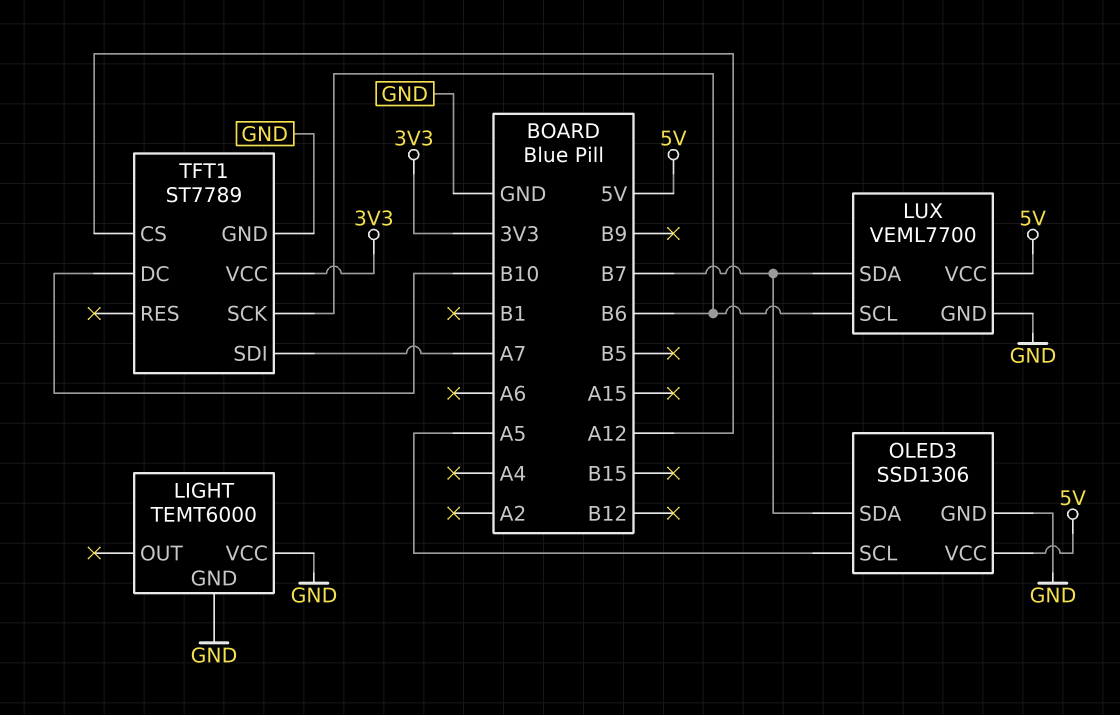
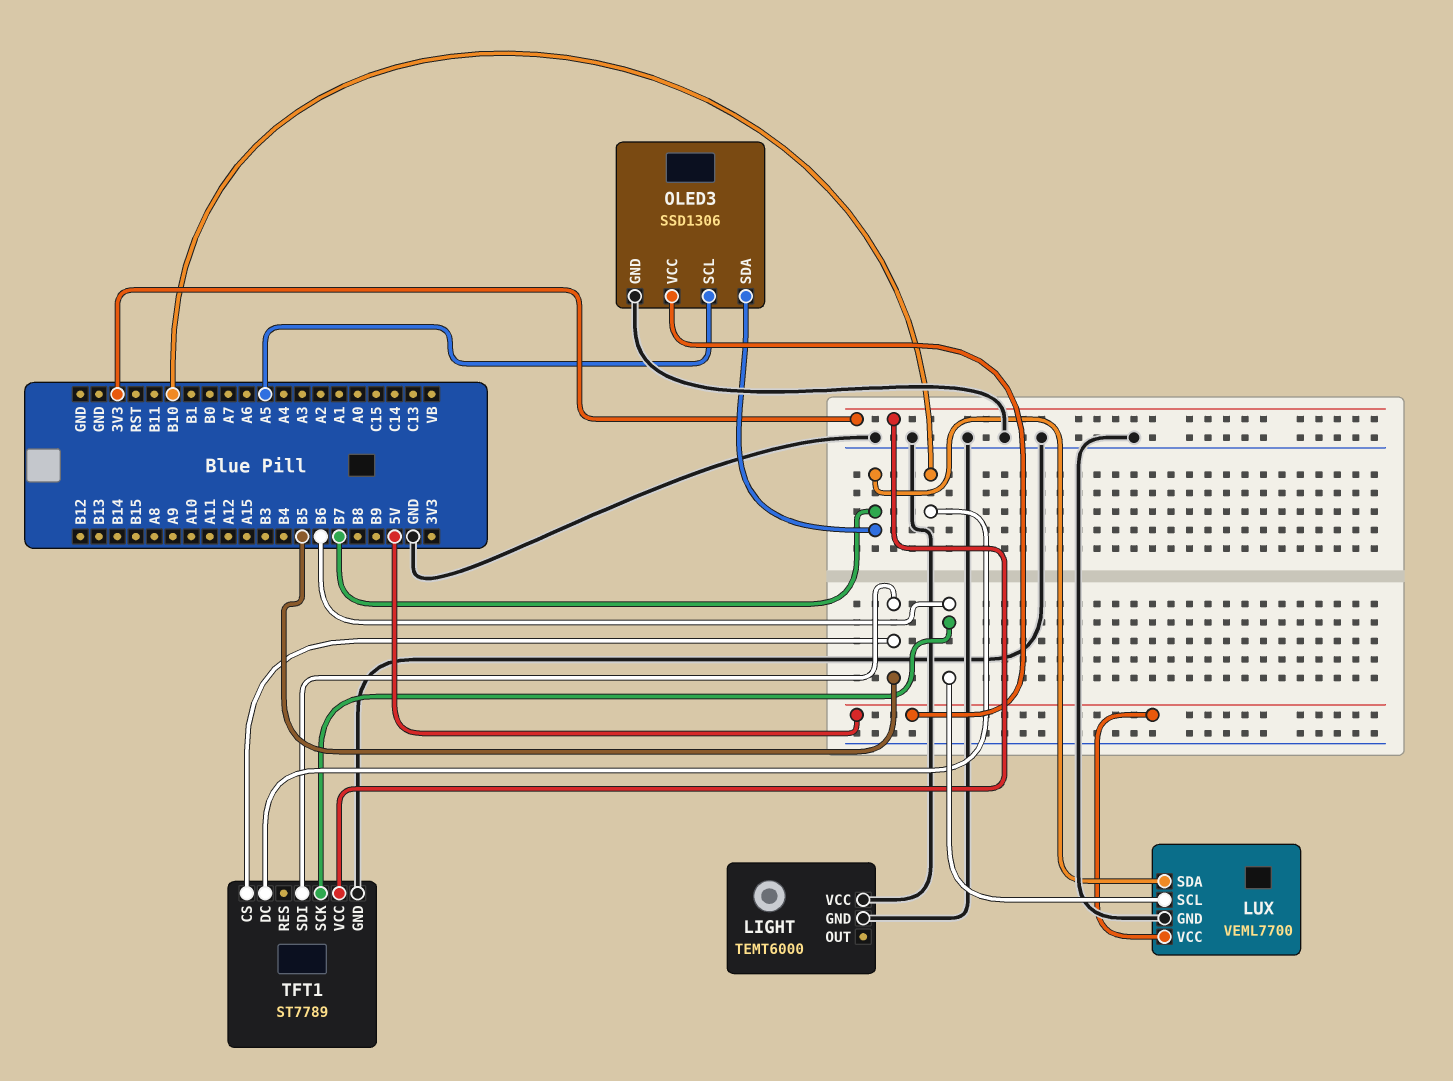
TFT1 pin CS: A12 -> B5
TFT1 pin SDI: A7 -> B5

